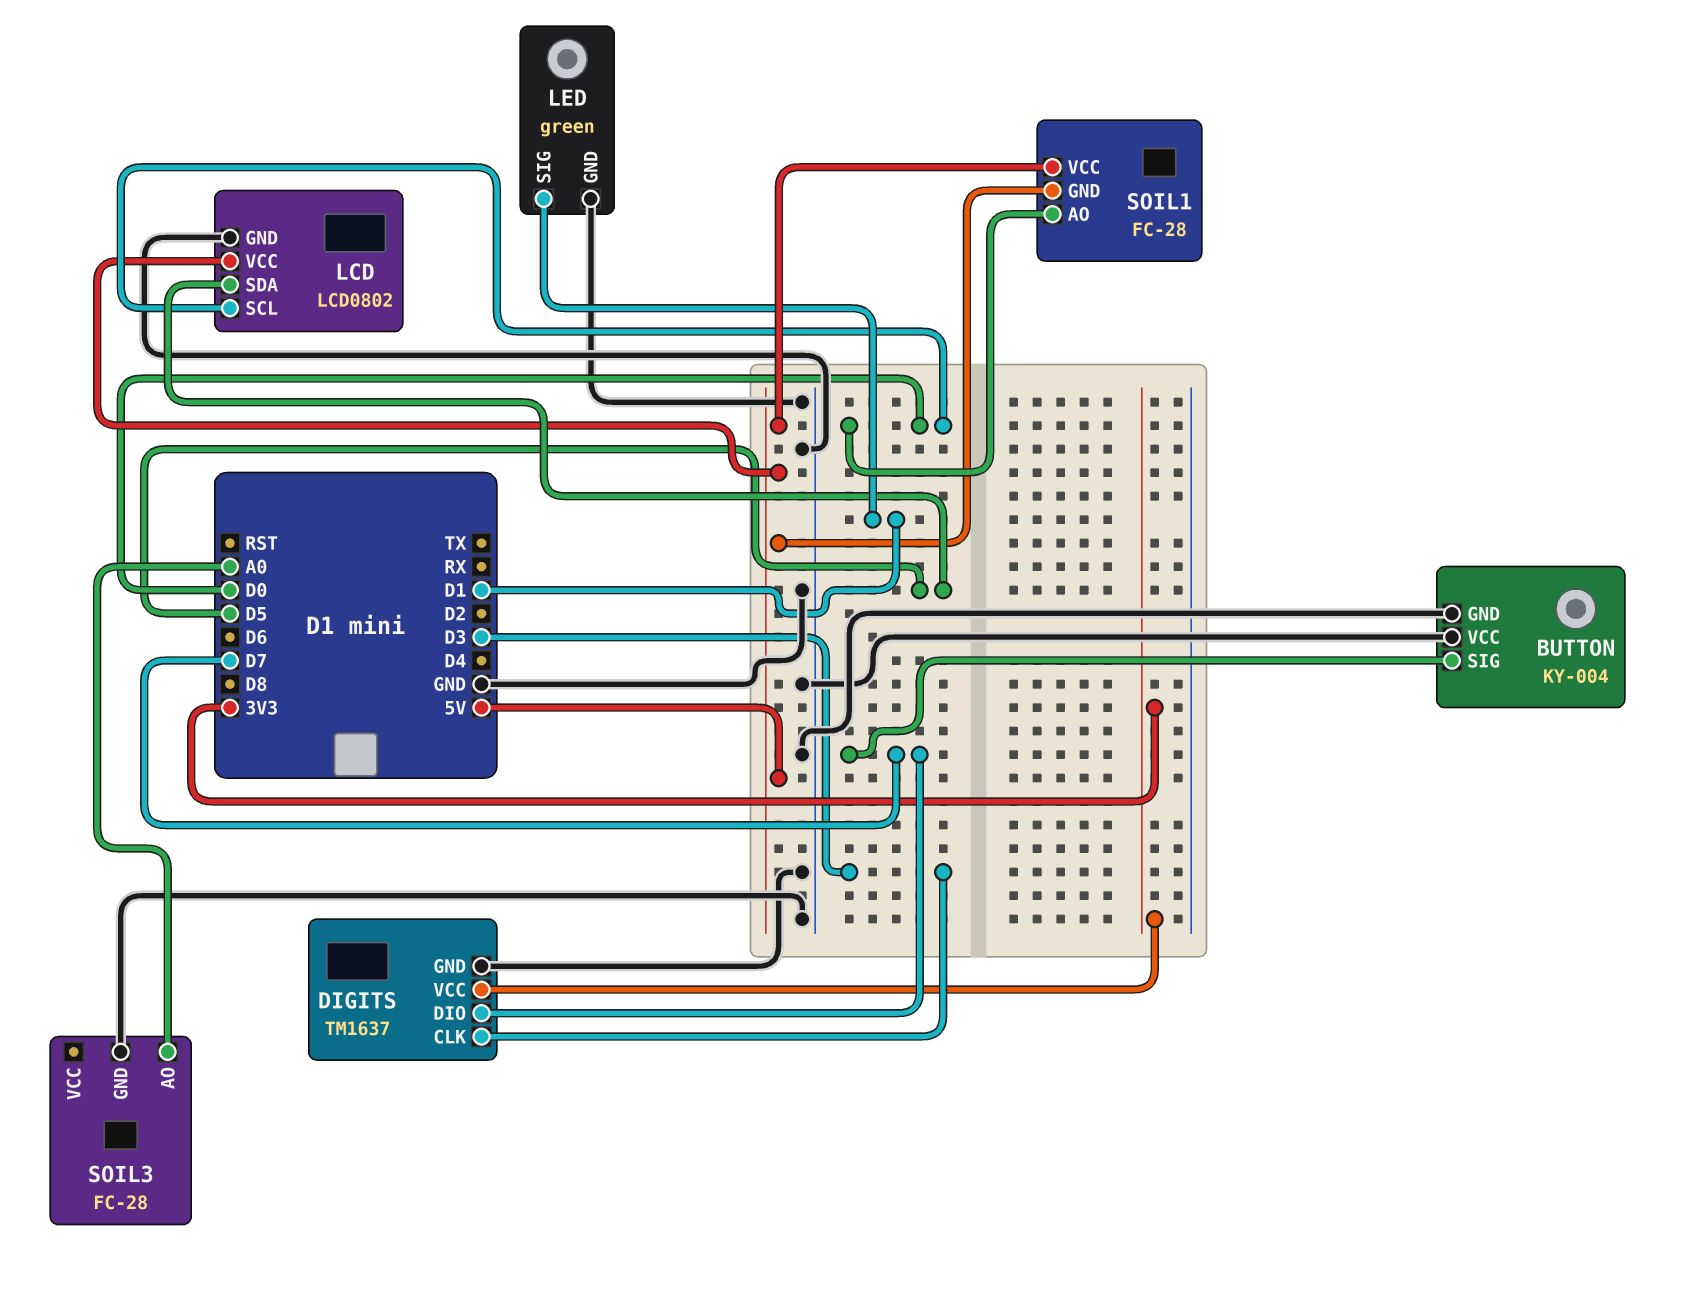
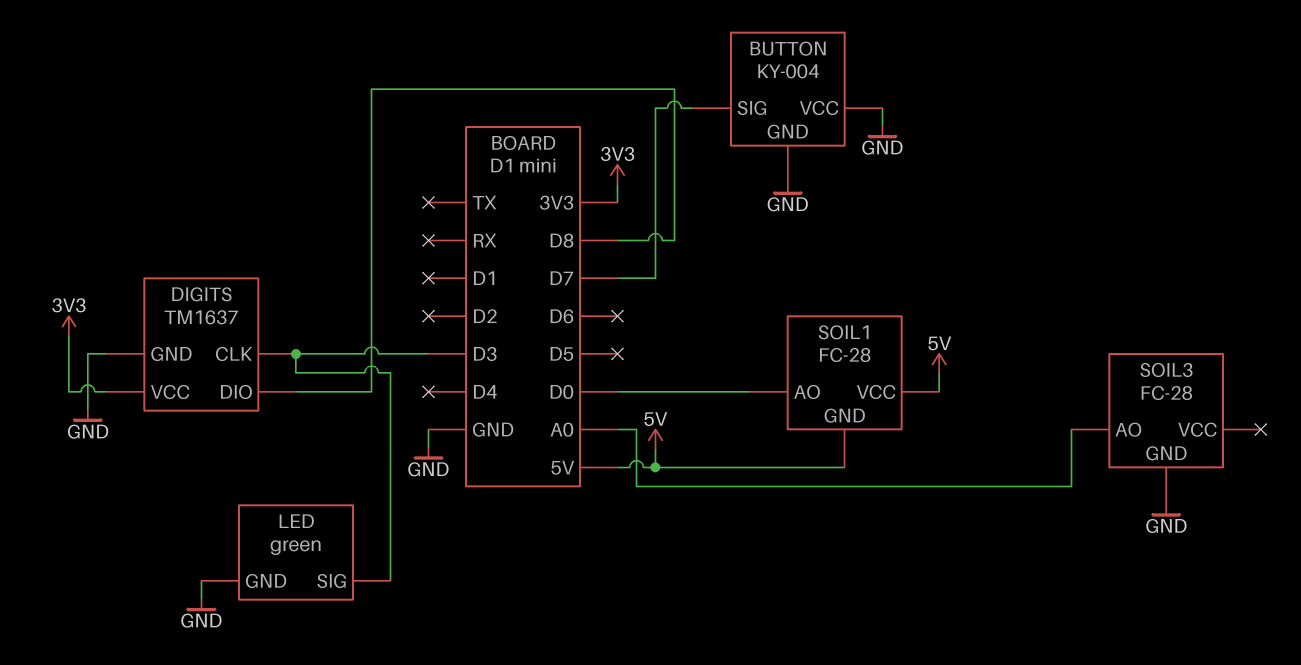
DIGITS pin DIO: D7 -> D8
LCD: LCD0802 -> none
LCD pin GND: GND -> none
LCD pin SCL: D0 -> none
LCD pin SDA: D5 -> none
LCD pin VCC: 5V -> none
LED pin SIG: D1 -> D3

